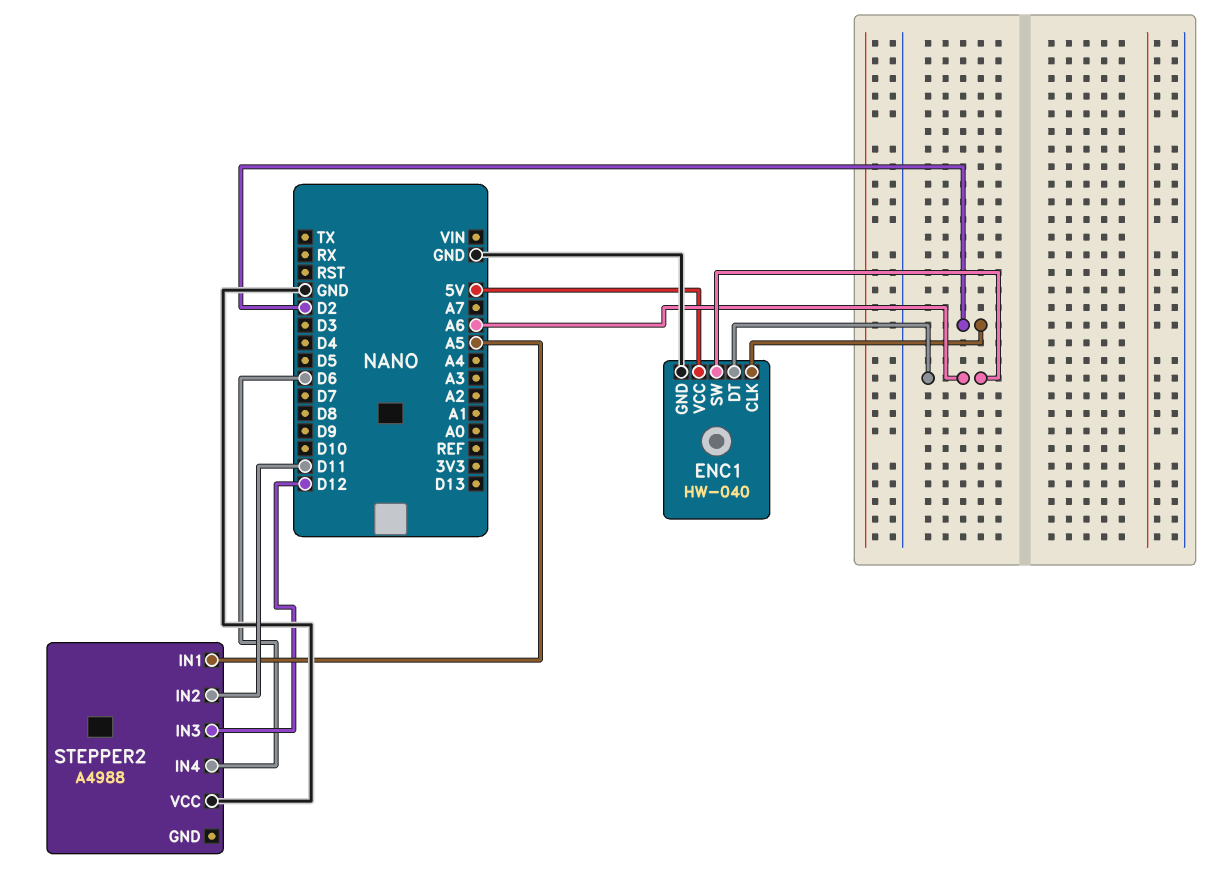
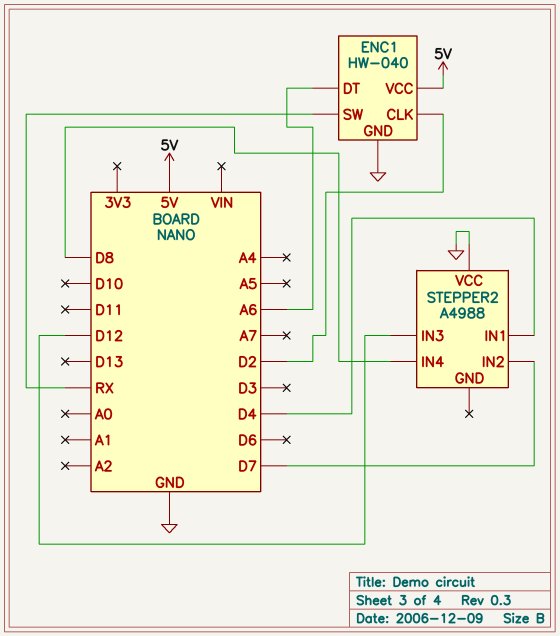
ENC1 pin SW: A6 -> RX
STEPPER2 pin IN1: A5 -> D4
STEPPER2 pin IN2: D11 -> D7
STEPPER2 pin IN4: D6 -> D8

